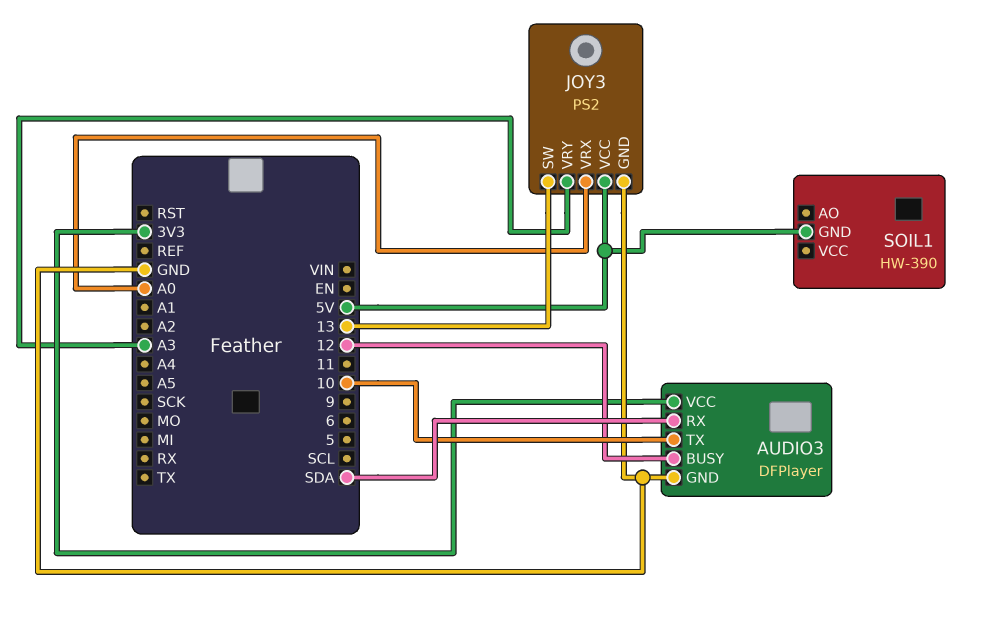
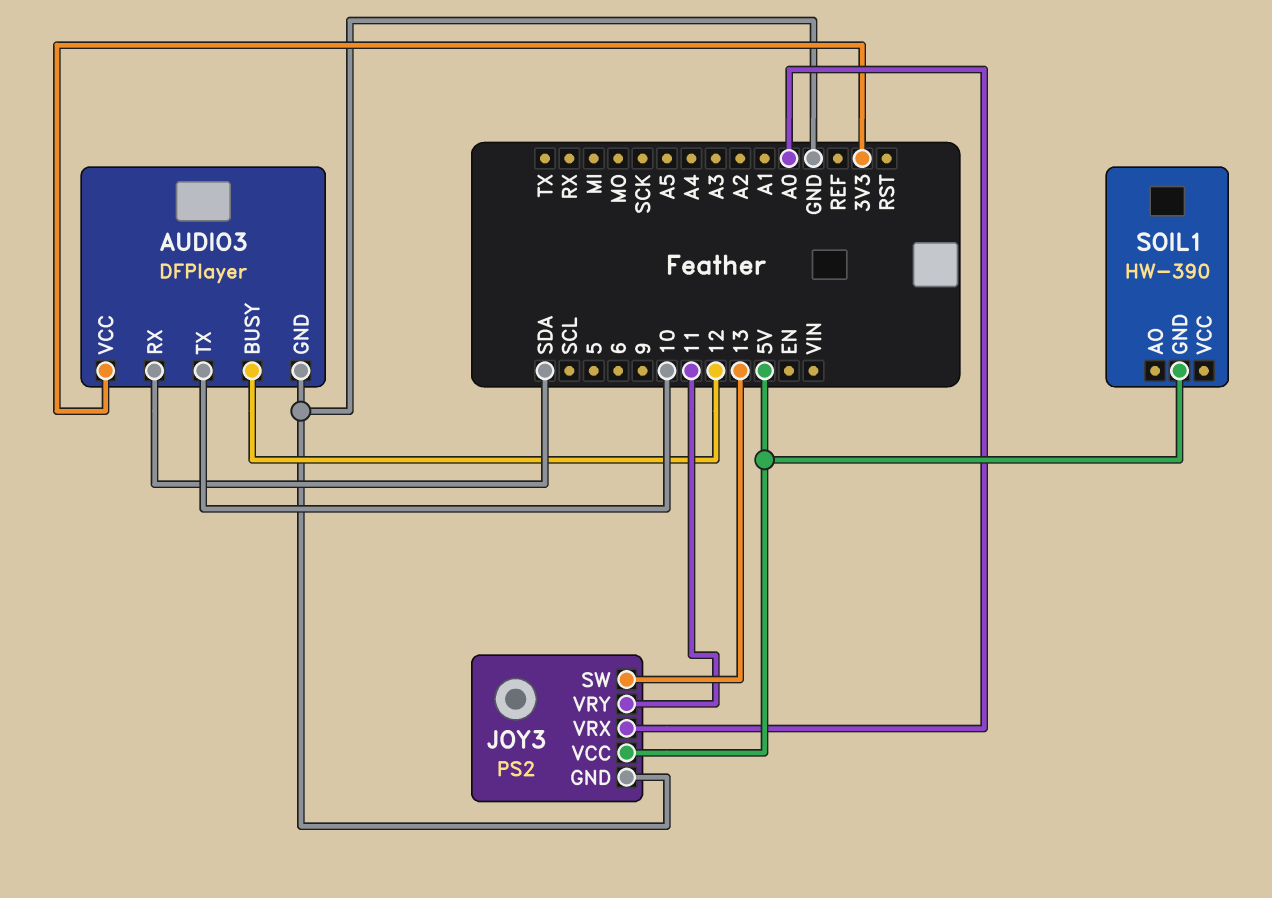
JOY3 pin VRY: A3 -> 11

